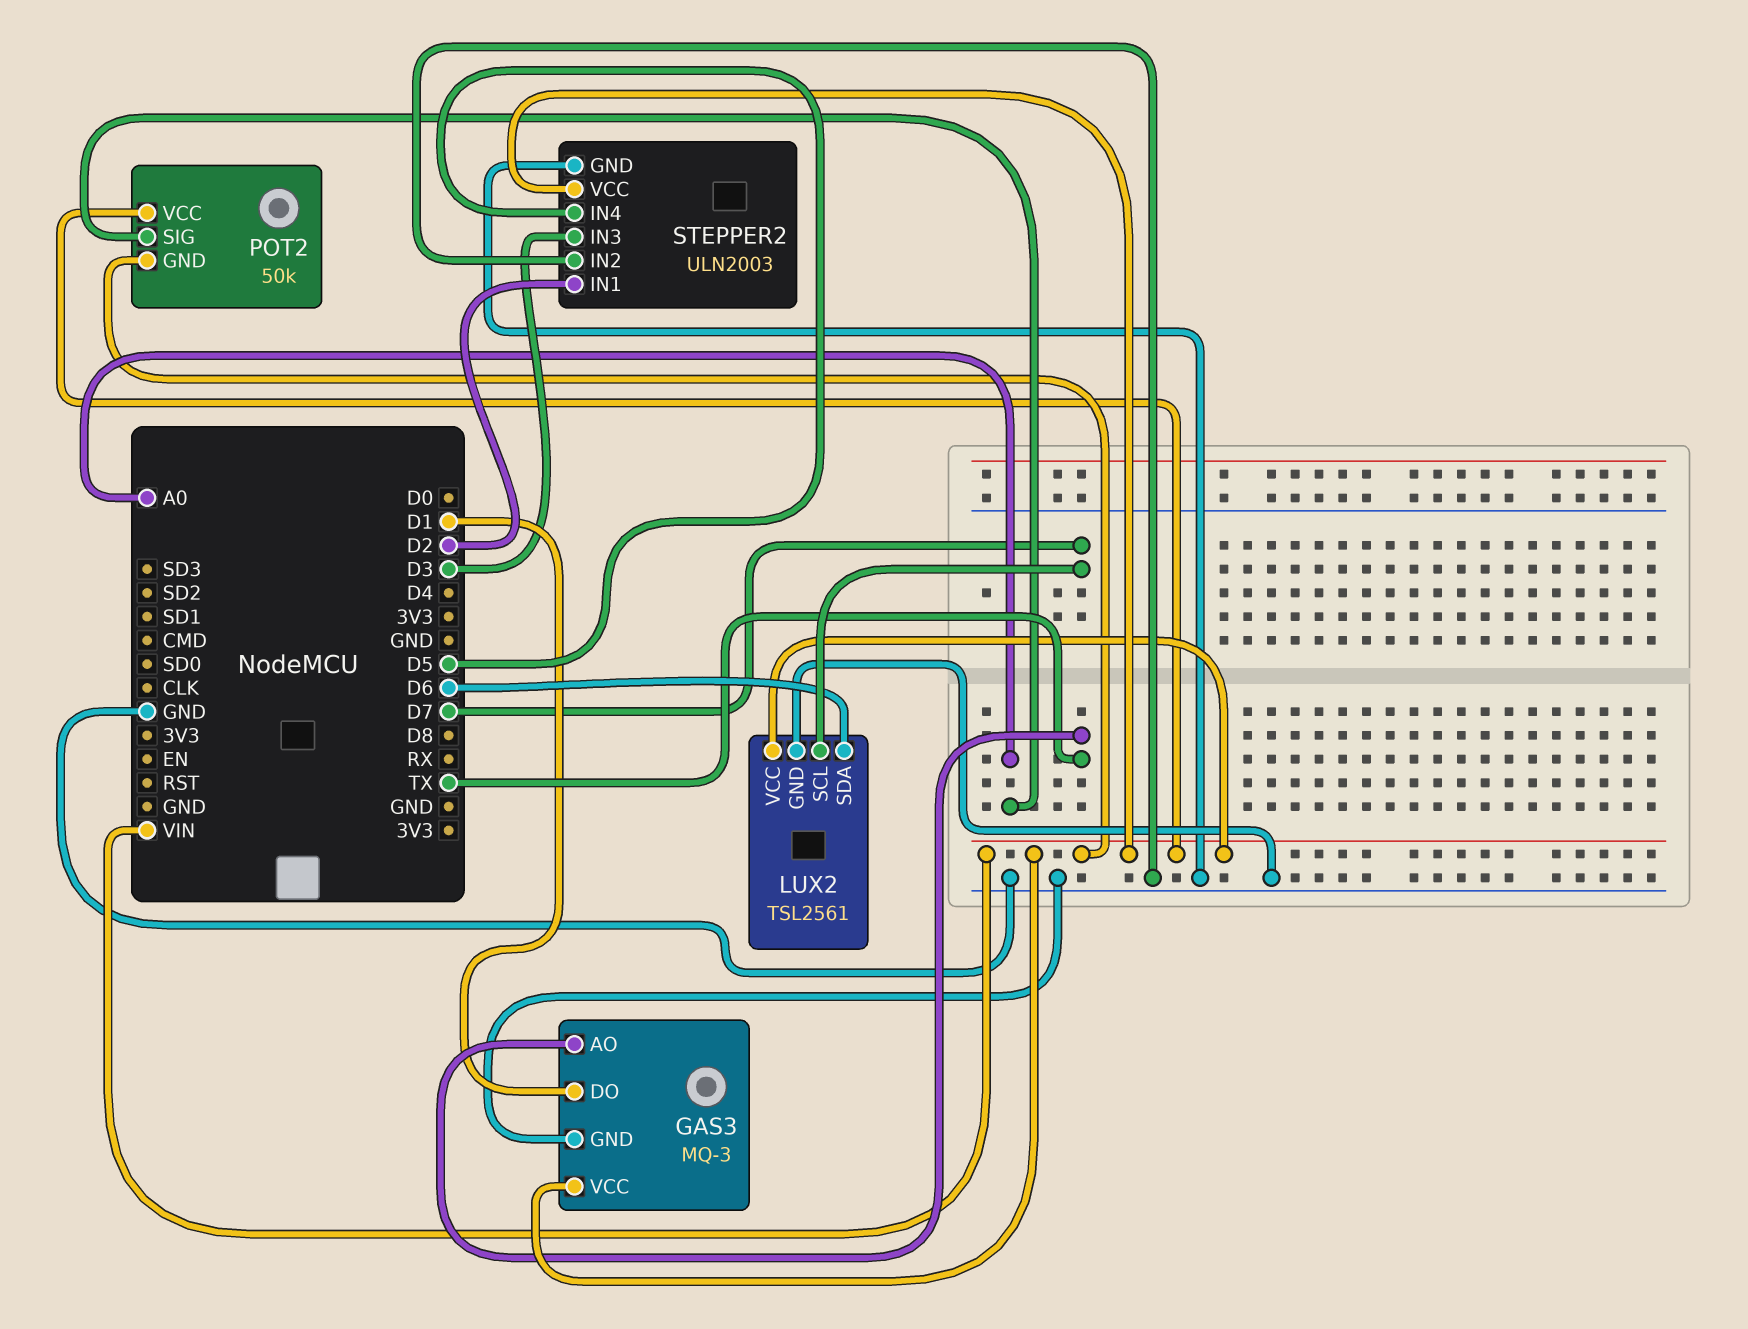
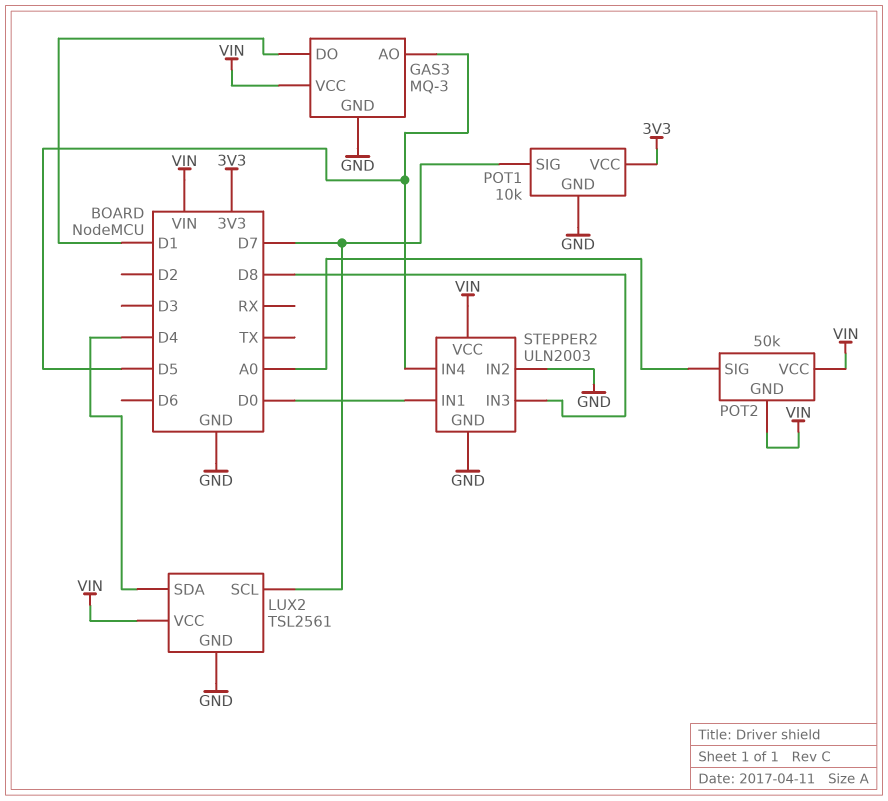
GAS3 pin AO: TX -> D5
LUX2 pin SDA: D6 -> D4
POT1: none -> 10k
POT1 pin GND: none -> GND
POT1 pin SIG: none -> D7
POT1 pin VCC: none -> 3V3
STEPPER2 pin IN1: D2 -> D0
STEPPER2 pin IN3: D3 -> D8

